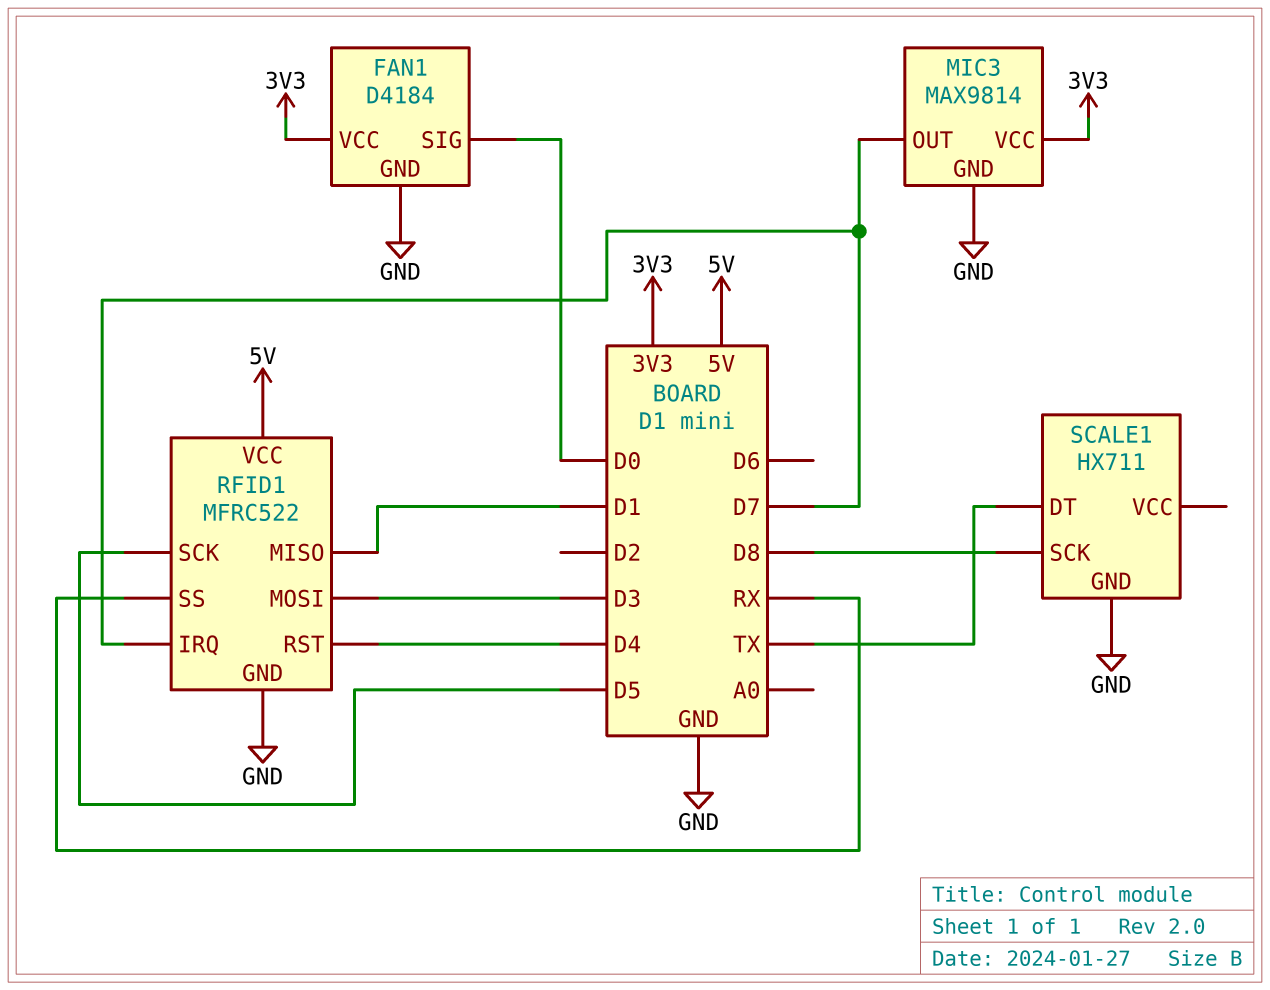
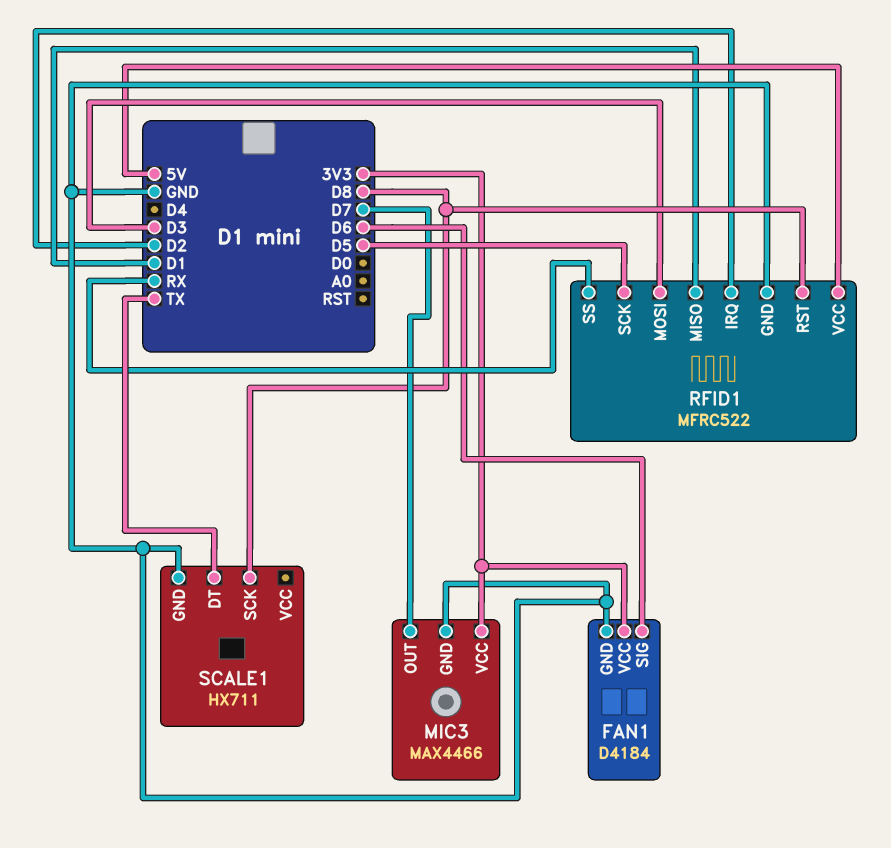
FAN1 pin SIG: D0 -> D6
MIC3: MAX9814 -> MAX4466
RFID1 pin IRQ: D7 -> D2
RFID1 pin RST: D4 -> D8

